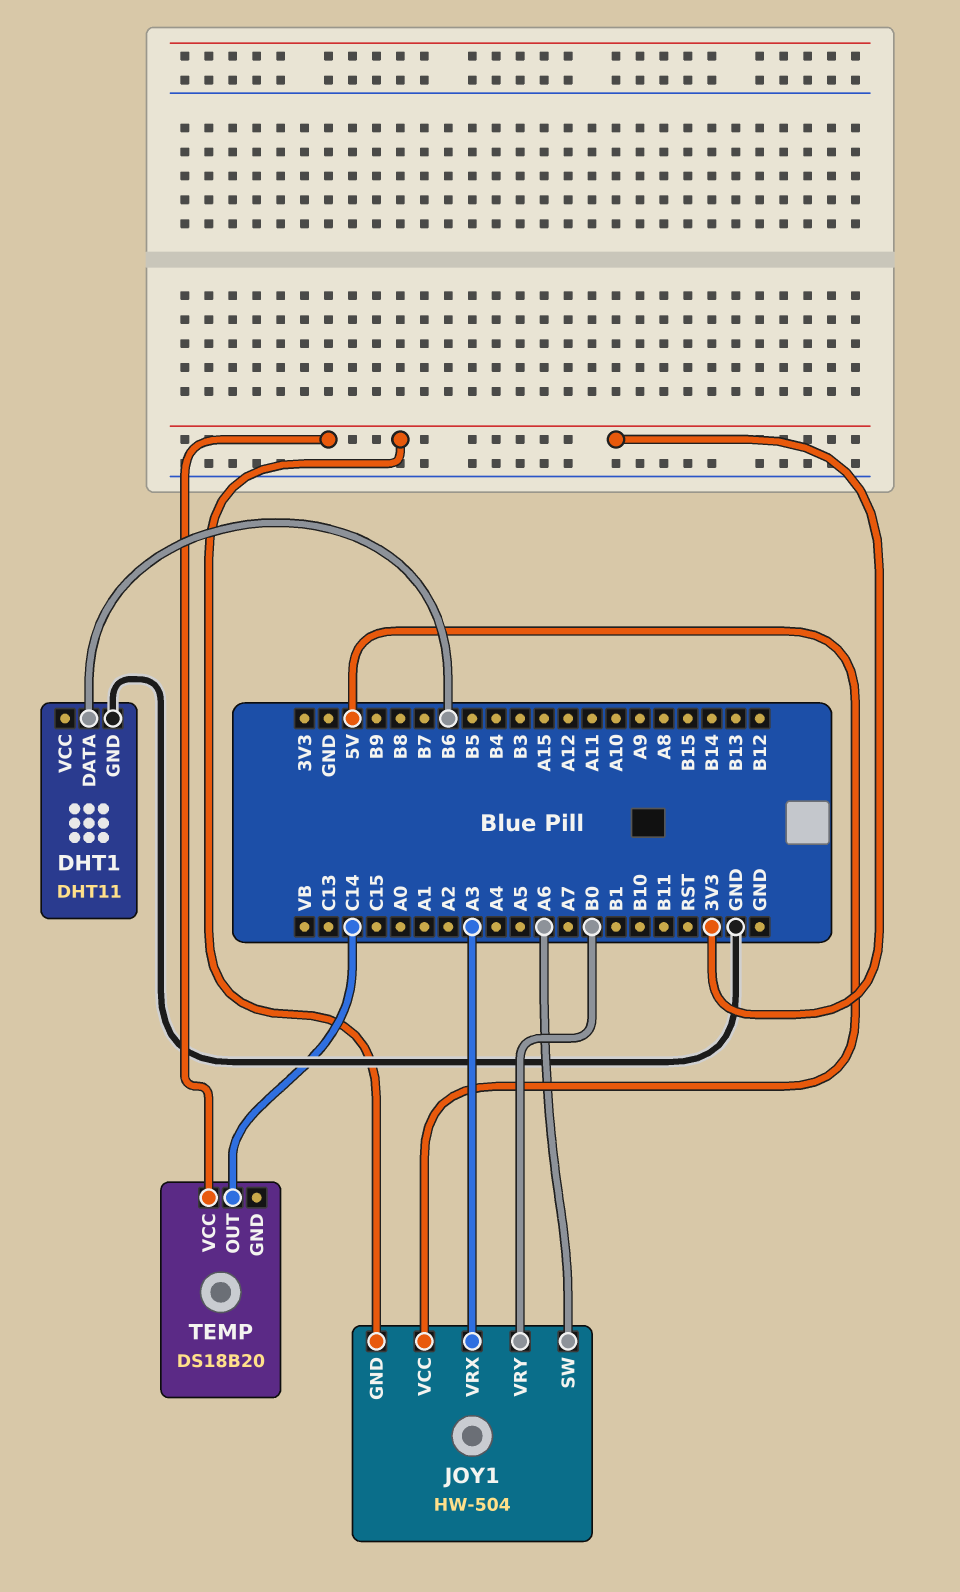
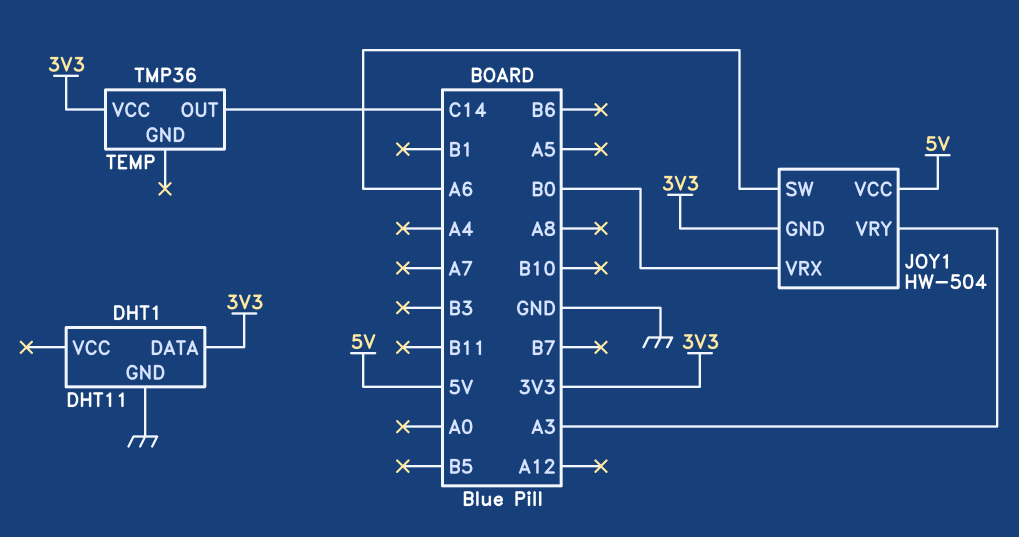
DHT1 pin DATA: B6 -> 3V3
JOY1 pin VRX: A3 -> B0
JOY1 pin VRY: B0 -> A3
TEMP: DS18B20 -> TMP36

